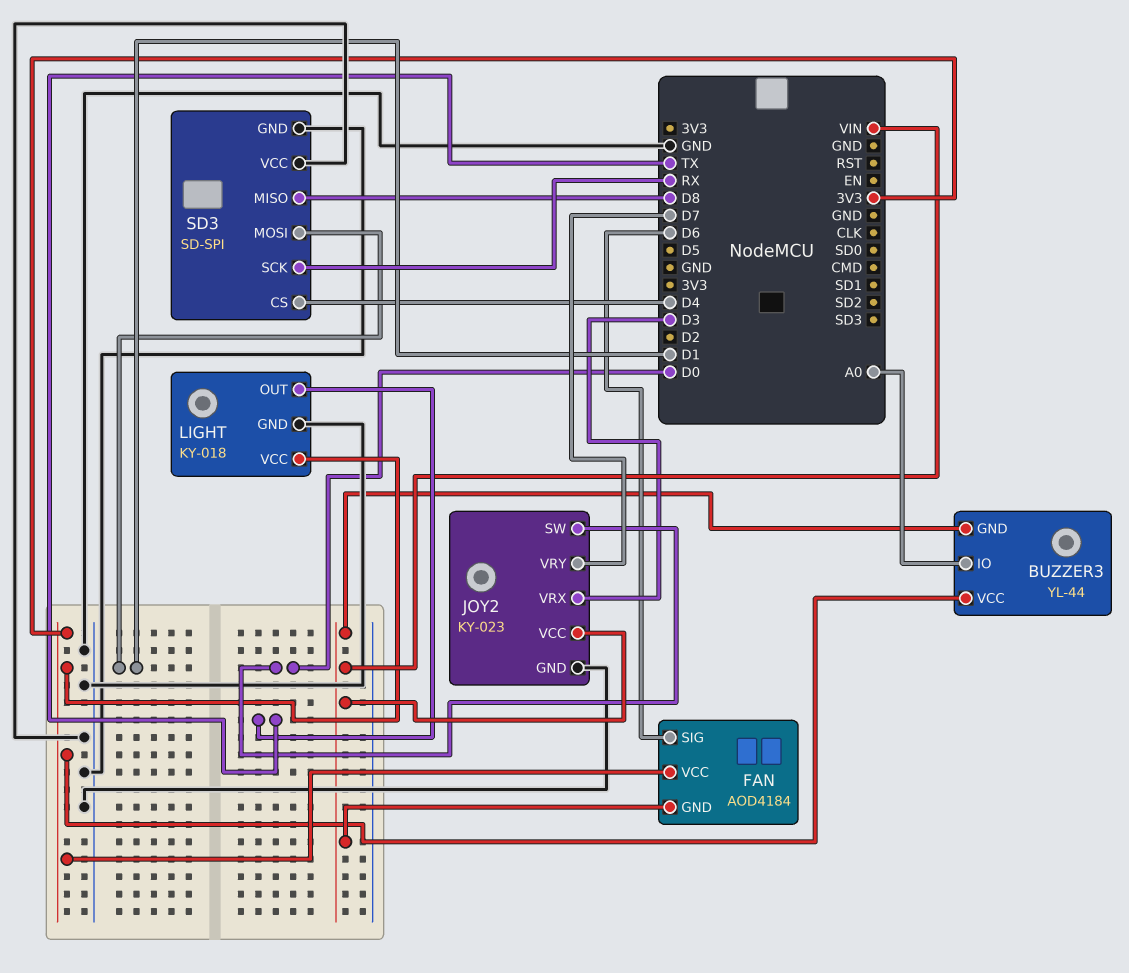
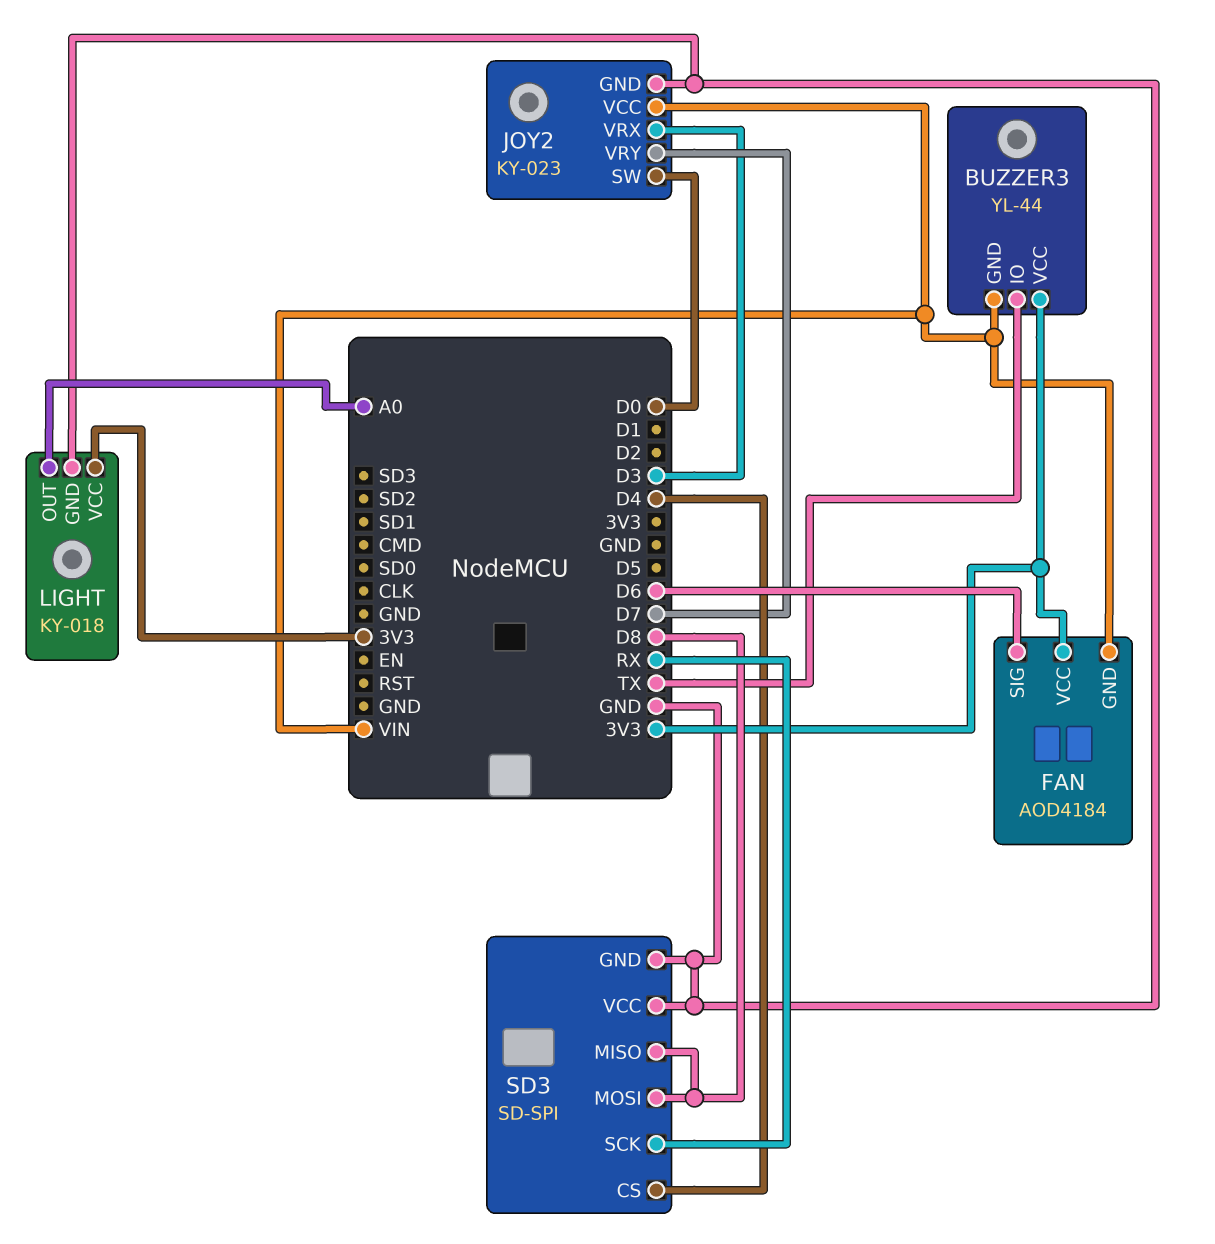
BUZZER3 pin IO: A0 -> TX
LIGHT pin OUT: TX -> A0
SD3 pin MOSI: D1 -> D8

